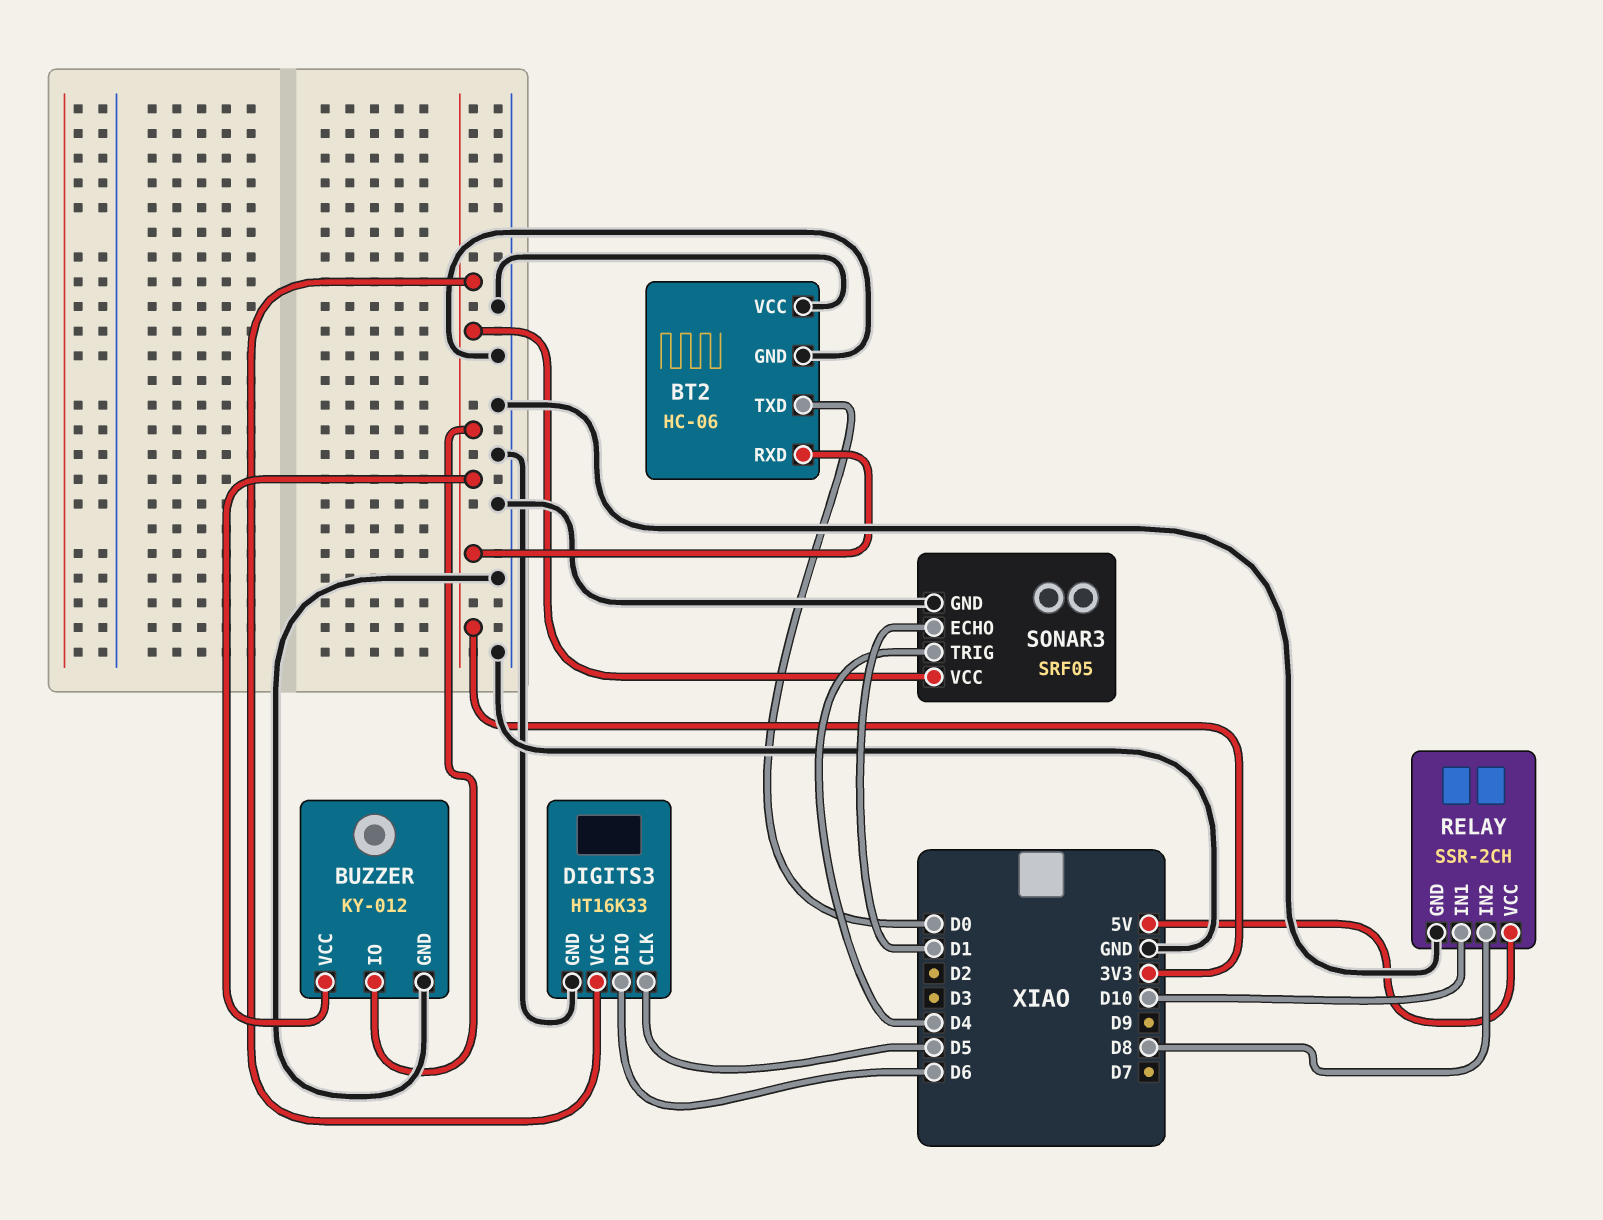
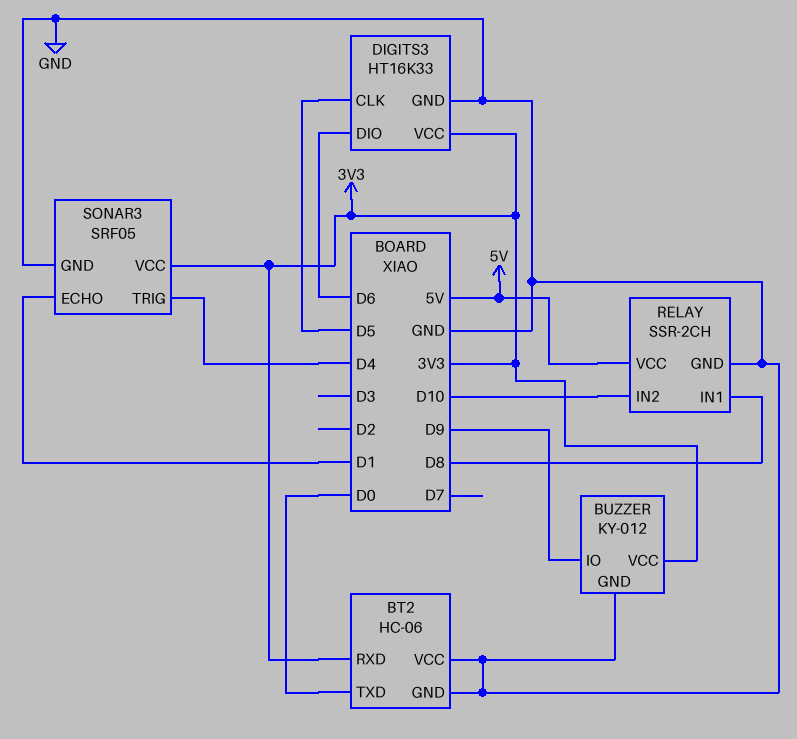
BUZZER pin IO: 3V3 -> D9
RELAY pin IN1: D10 -> D8
RELAY pin IN2: D8 -> D10

